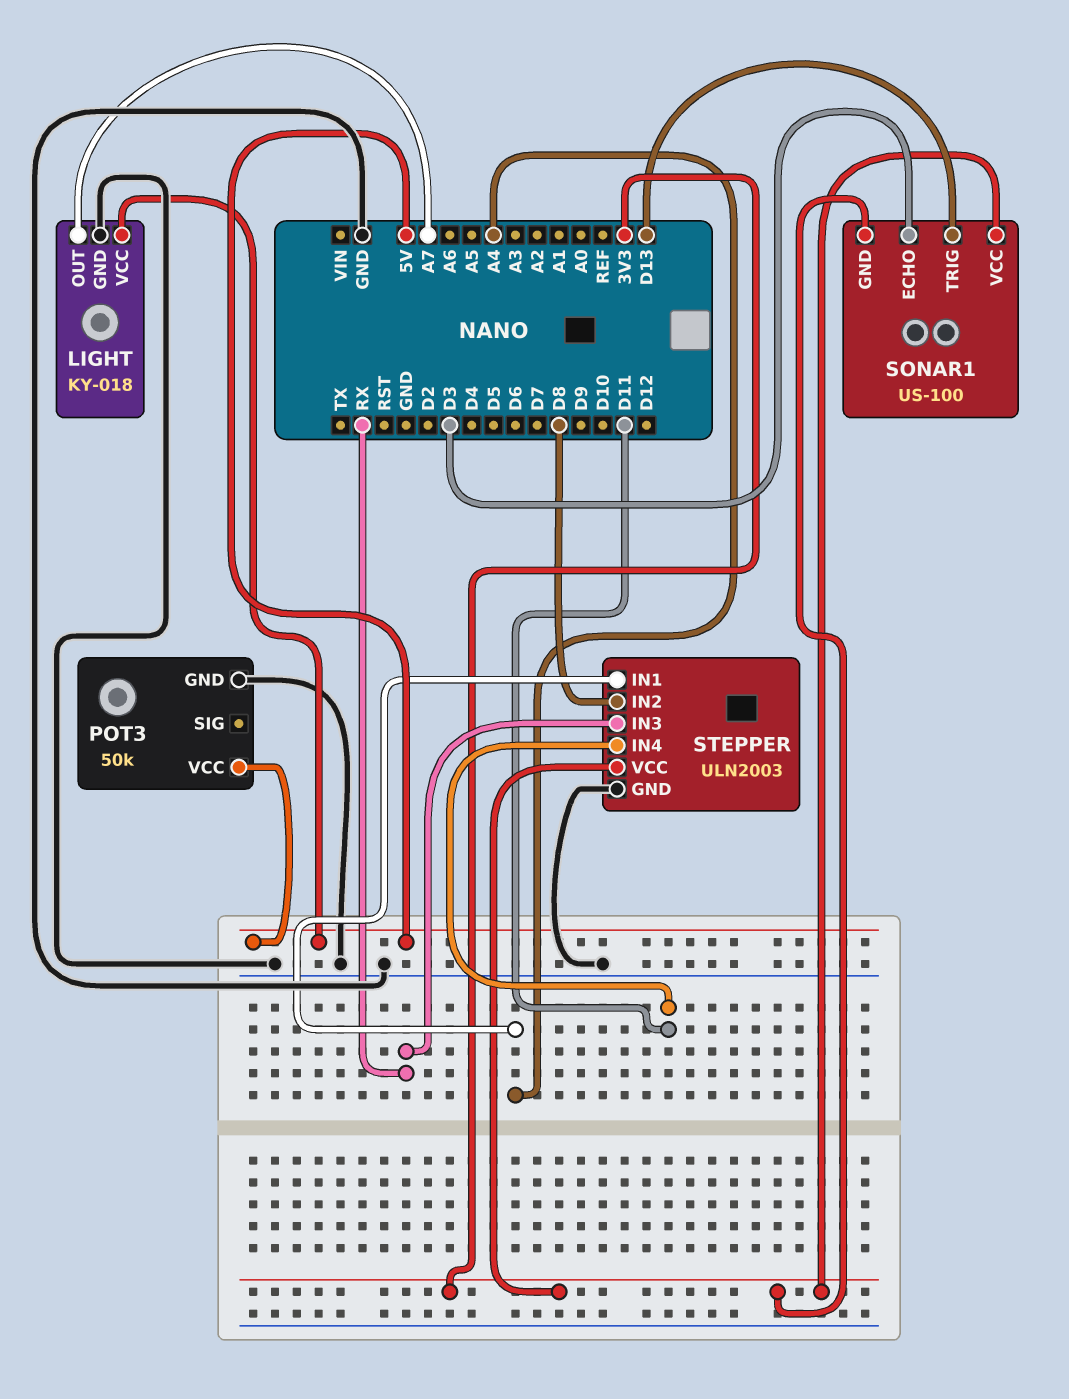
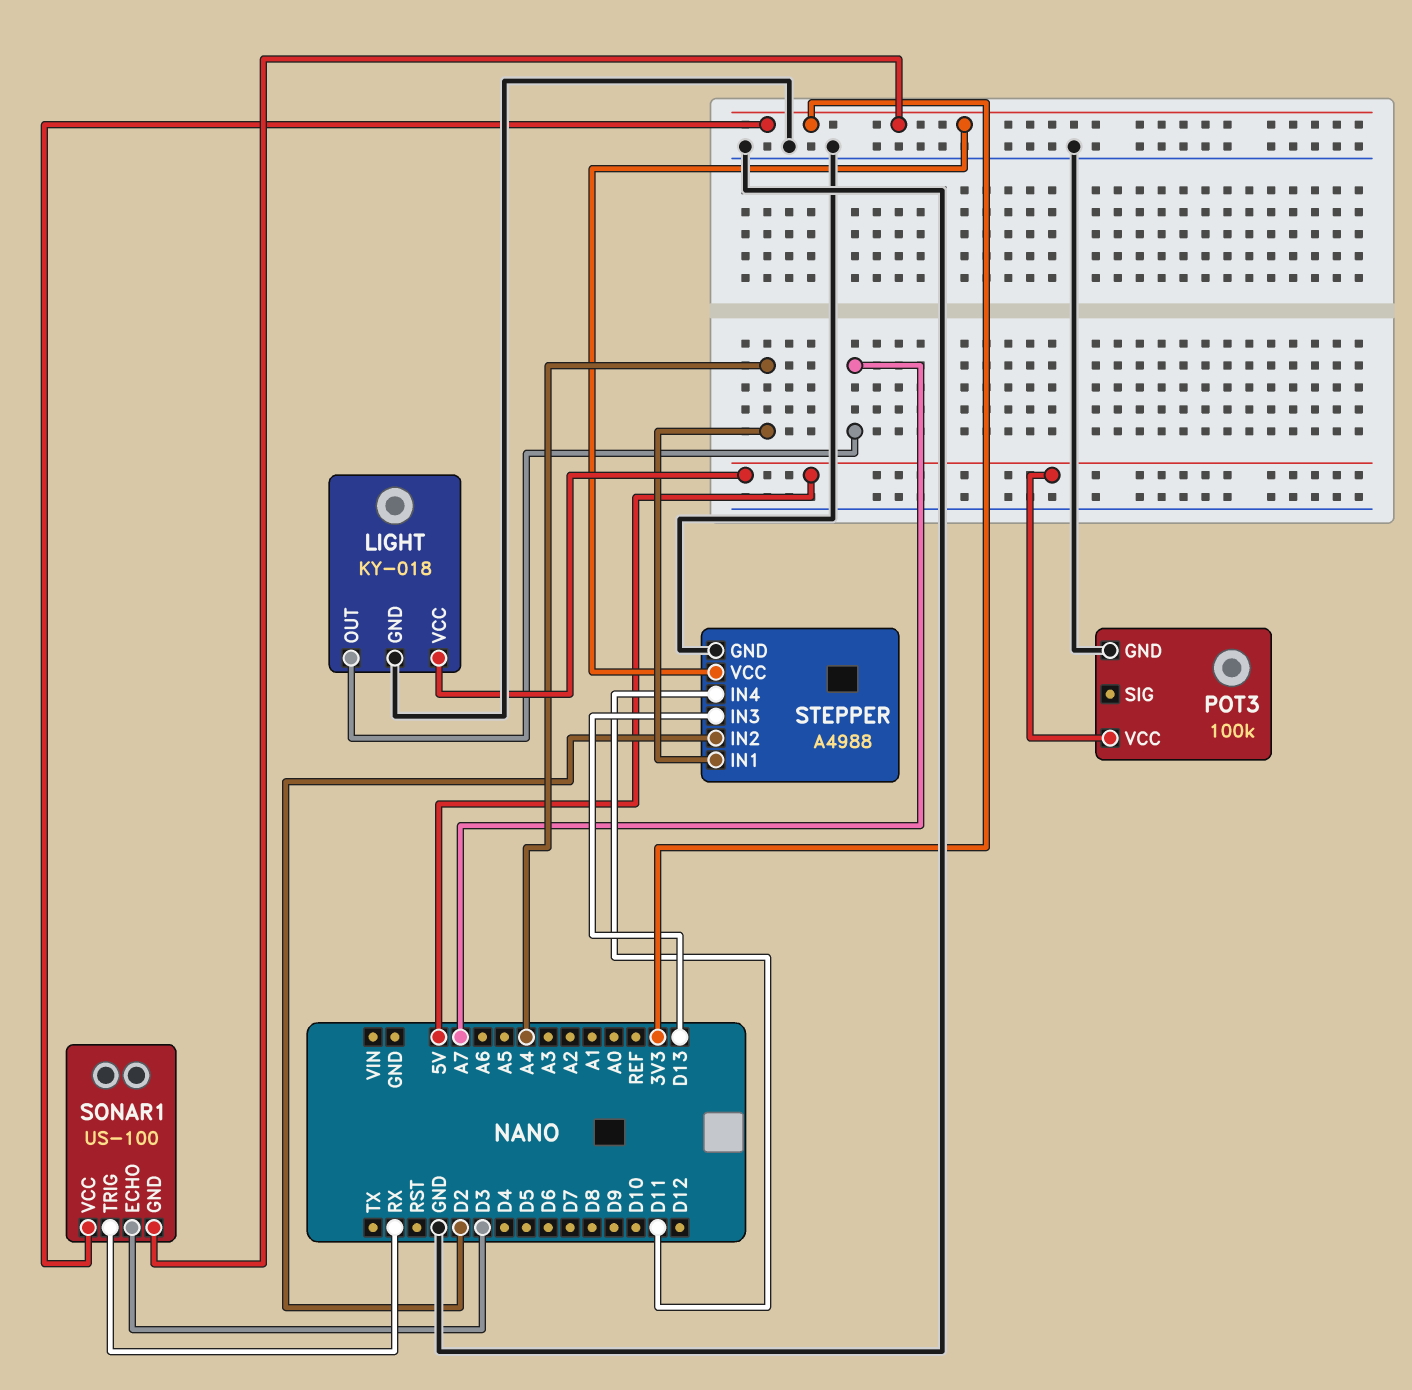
POT3: 50k -> 100k
SONAR1 pin TRIG: D13 -> RX
STEPPER: ULN2003 -> A4988
STEPPER pin IN2: D8 -> D2
STEPPER pin IN3: RX -> D13

